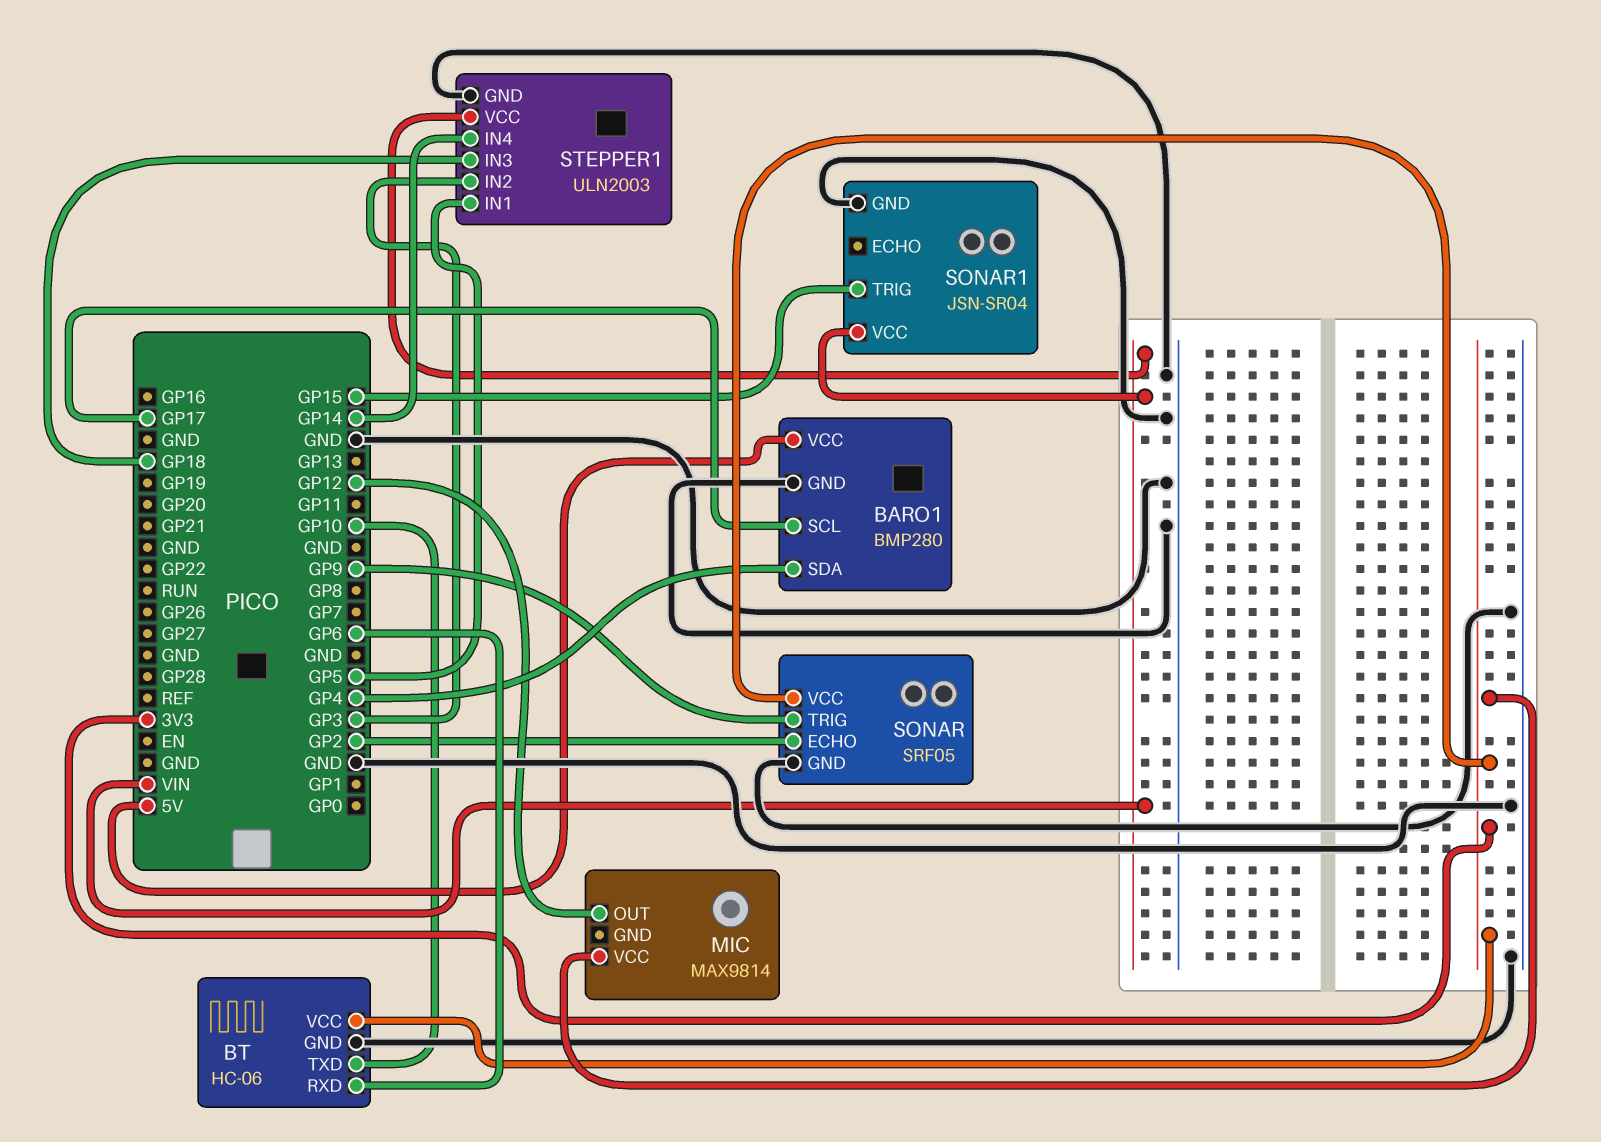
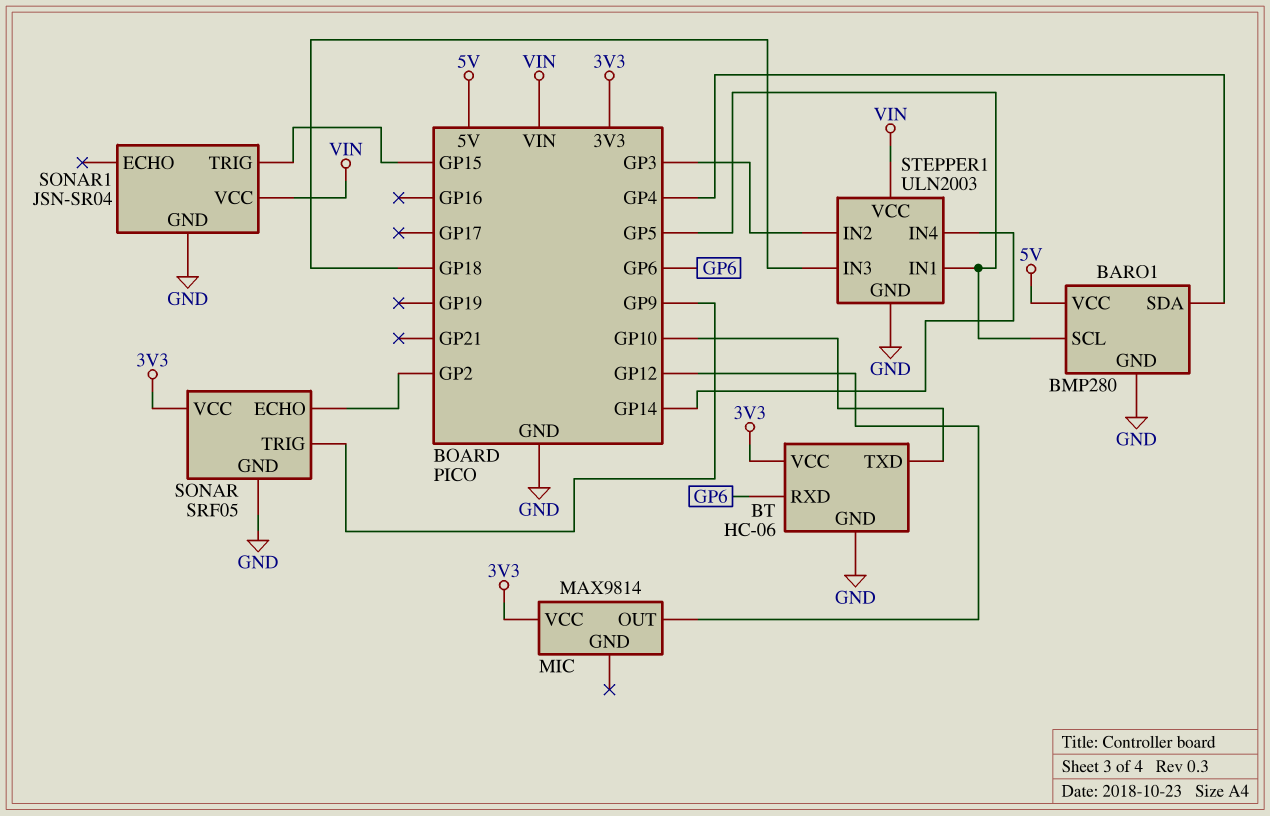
BARO1 pin SCL: GP17 -> GP5

